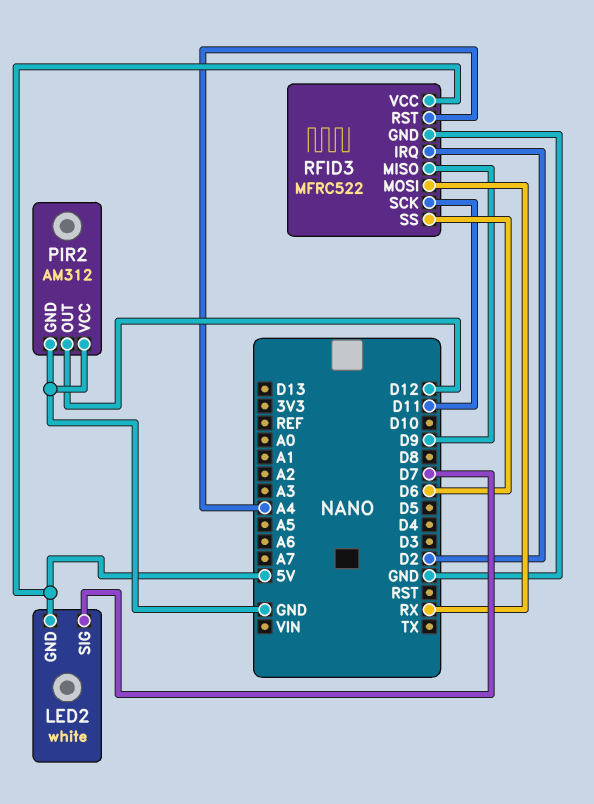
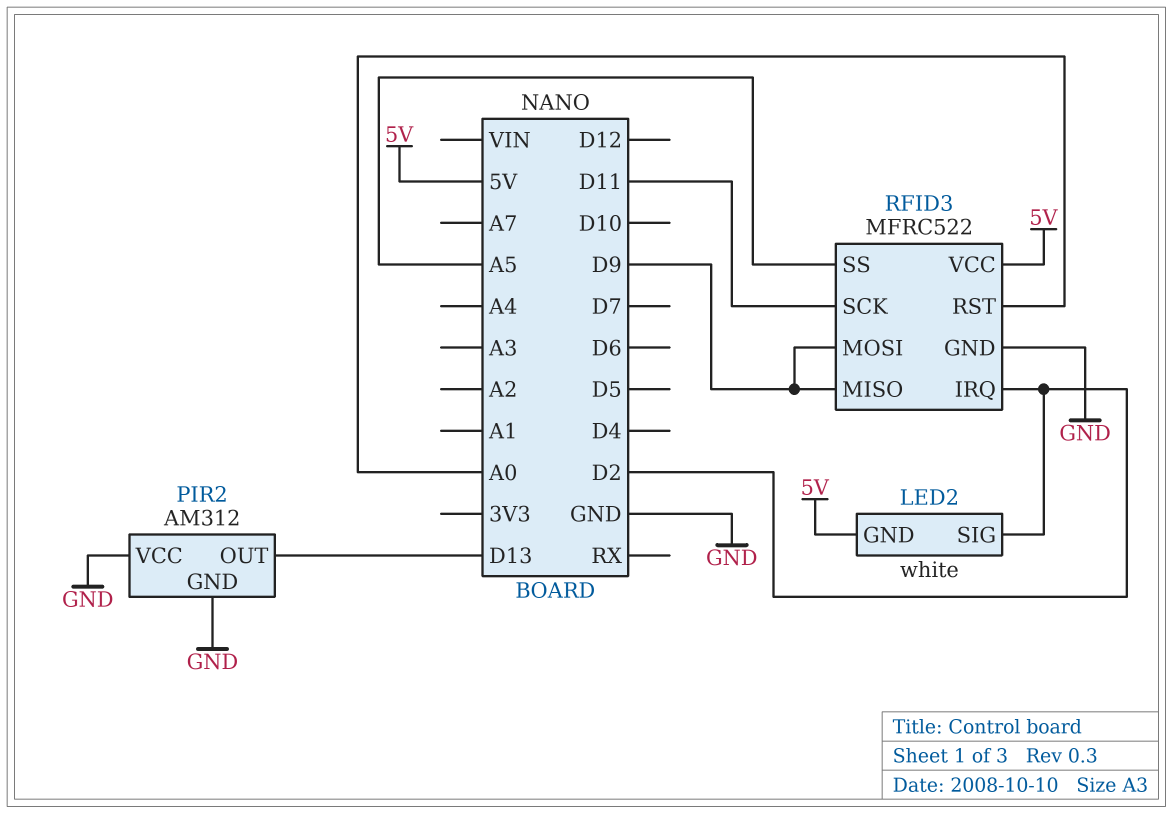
LED2 pin SIG: D7 -> D2
PIR2 pin OUT: D12 -> D13
RFID3 pin MOSI: RX -> D9
RFID3 pin RST: A4 -> A0
RFID3 pin SS: D6 -> A5

